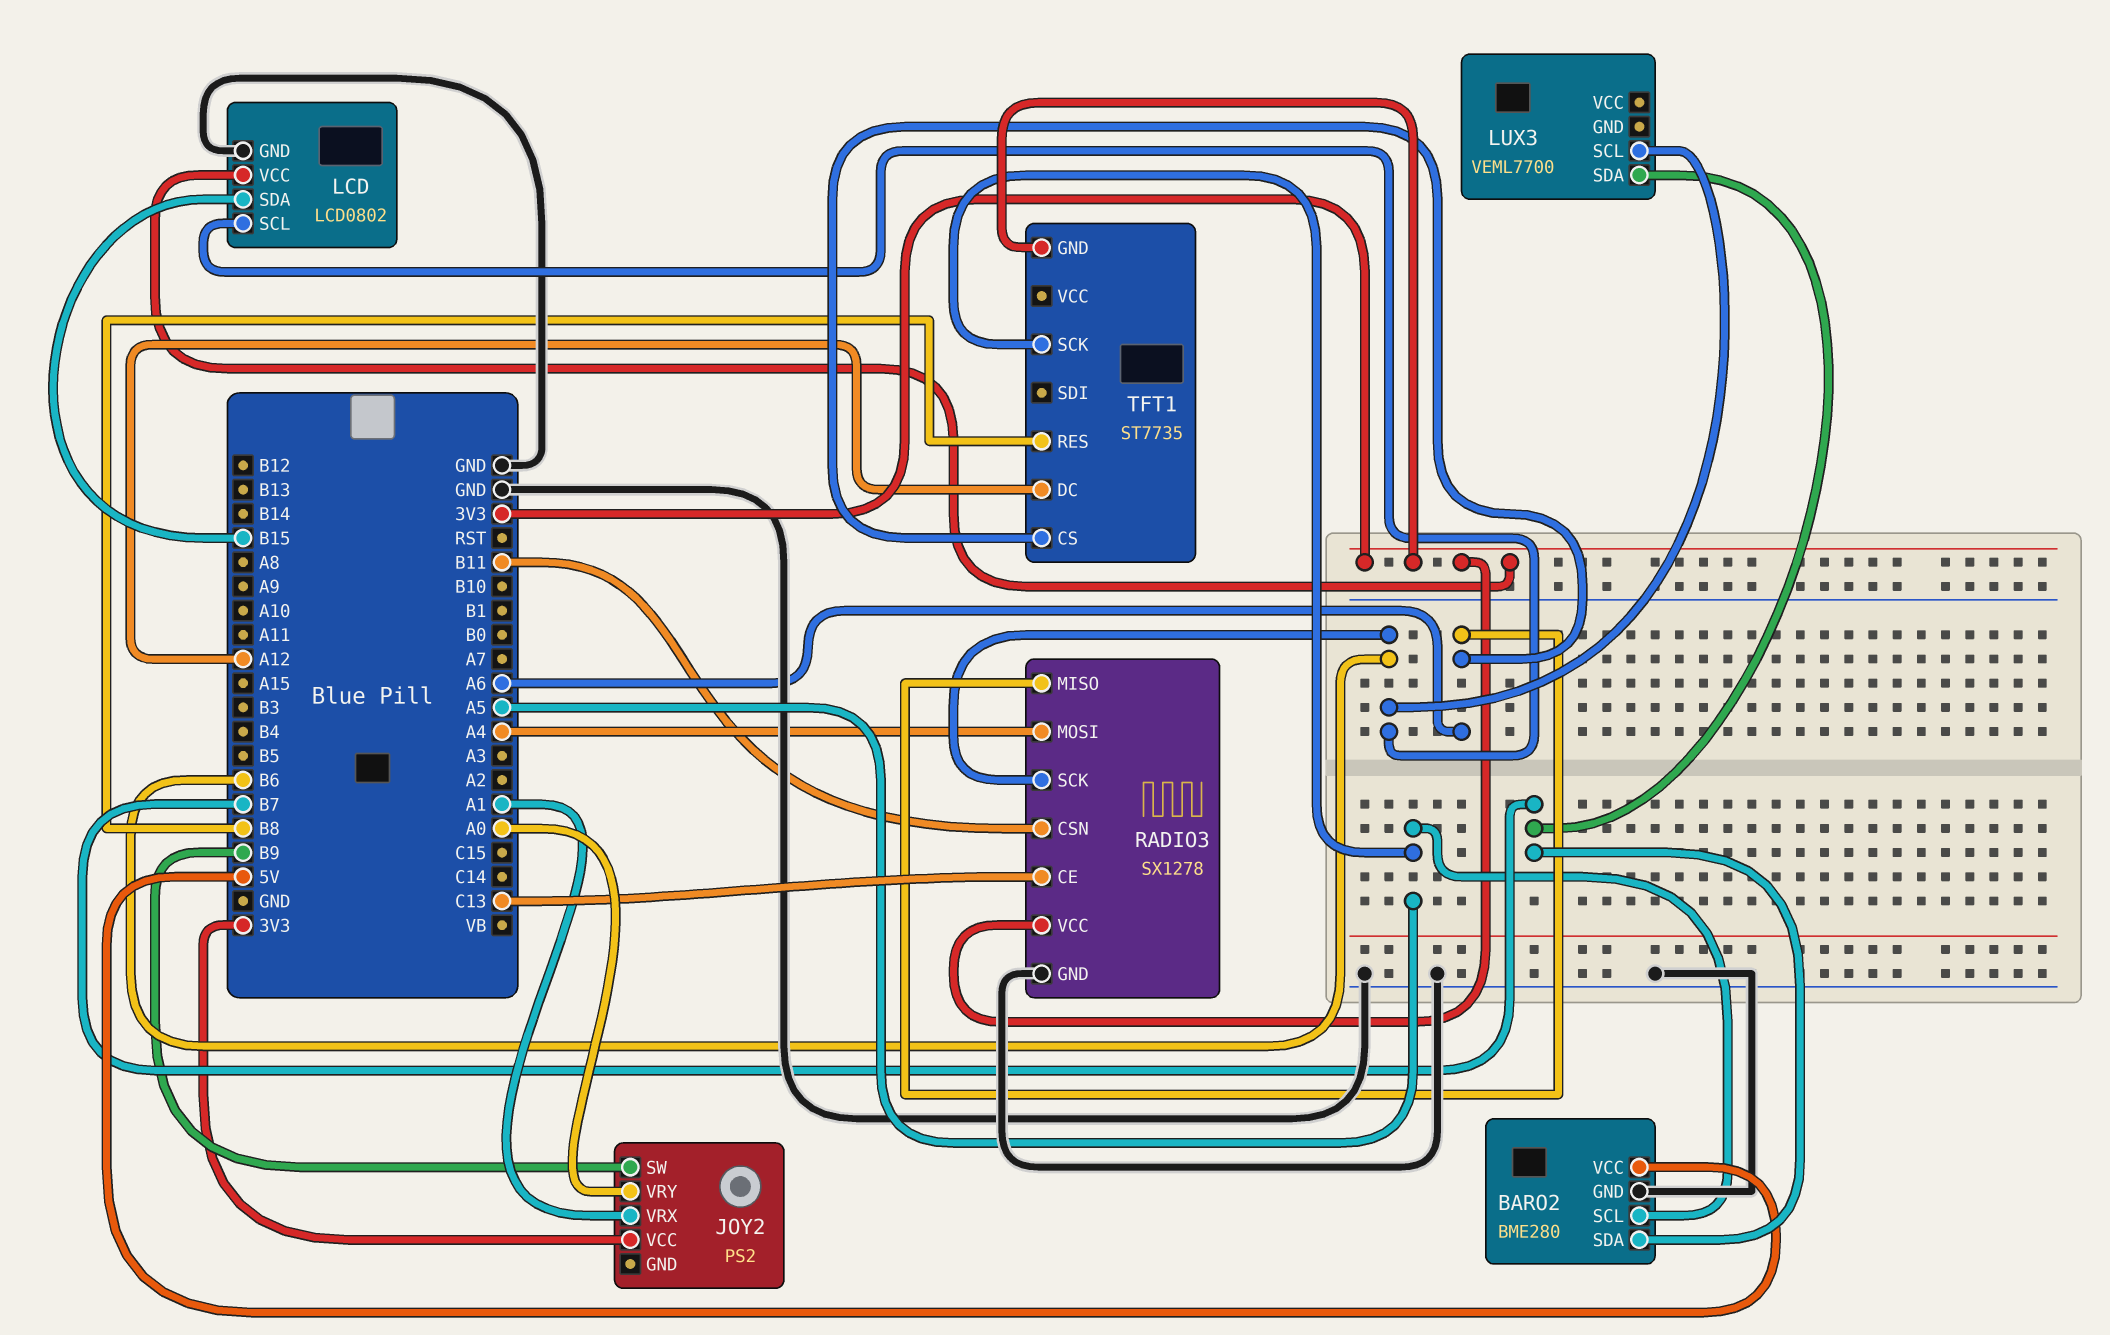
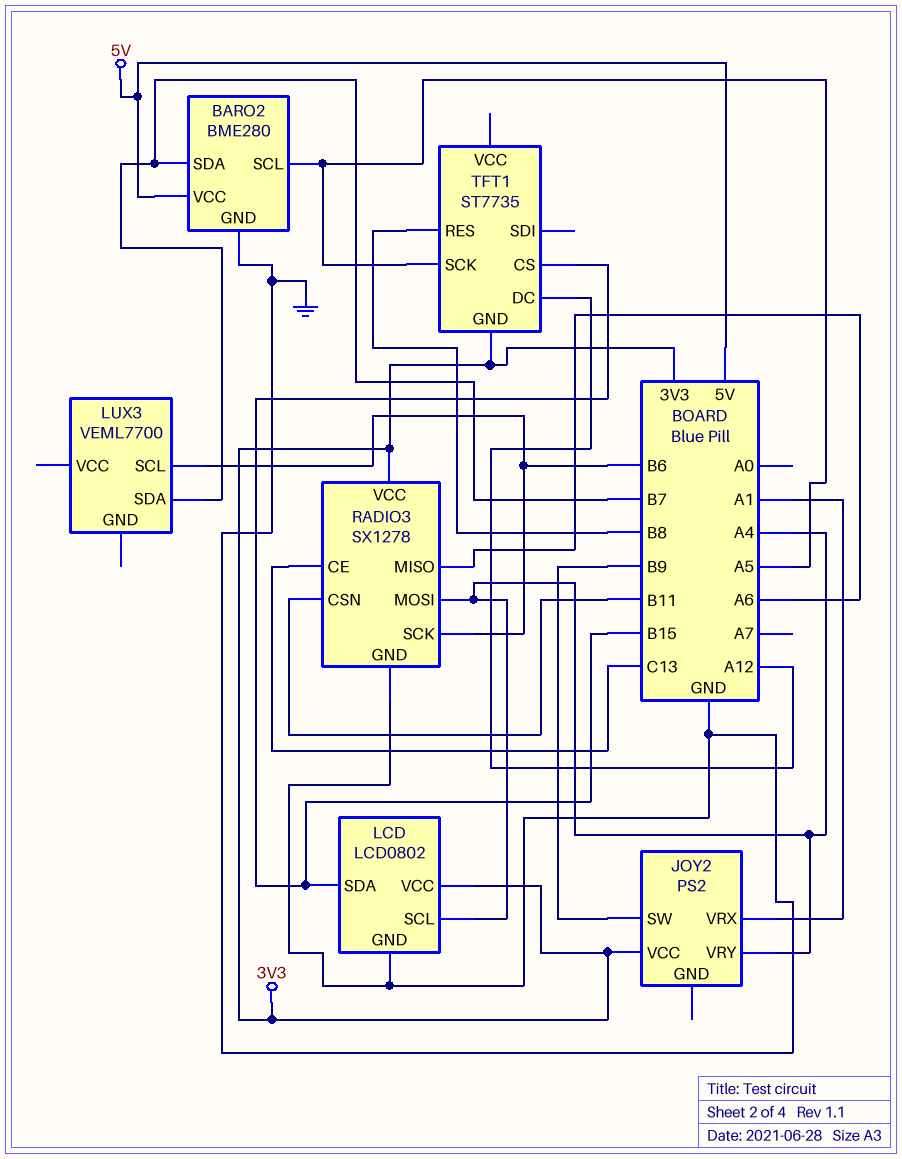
JOY2 pin VRY: A0 -> A4
LCD pin SCL: B6 -> A4
TFT1 pin CS: A6 -> B15

